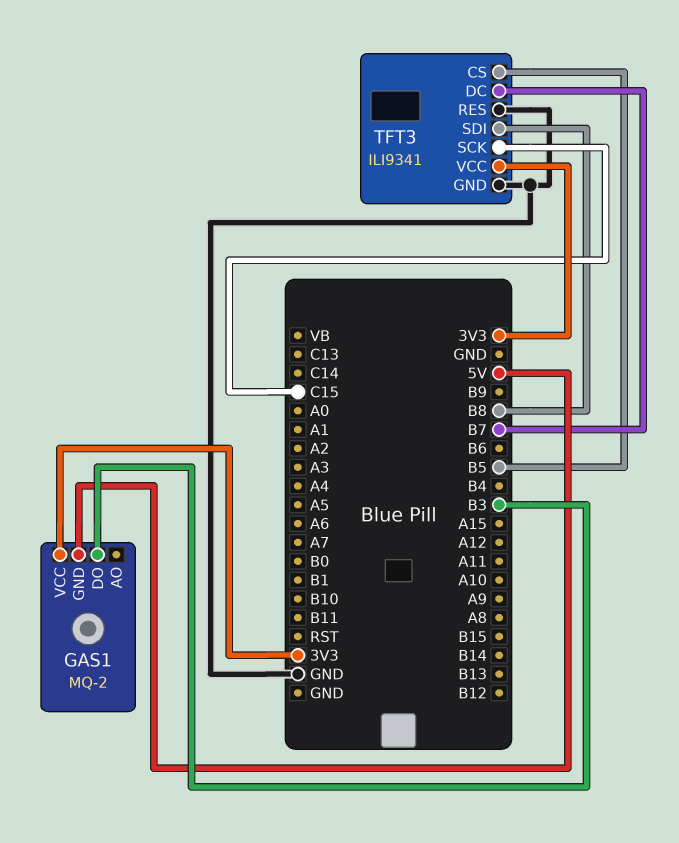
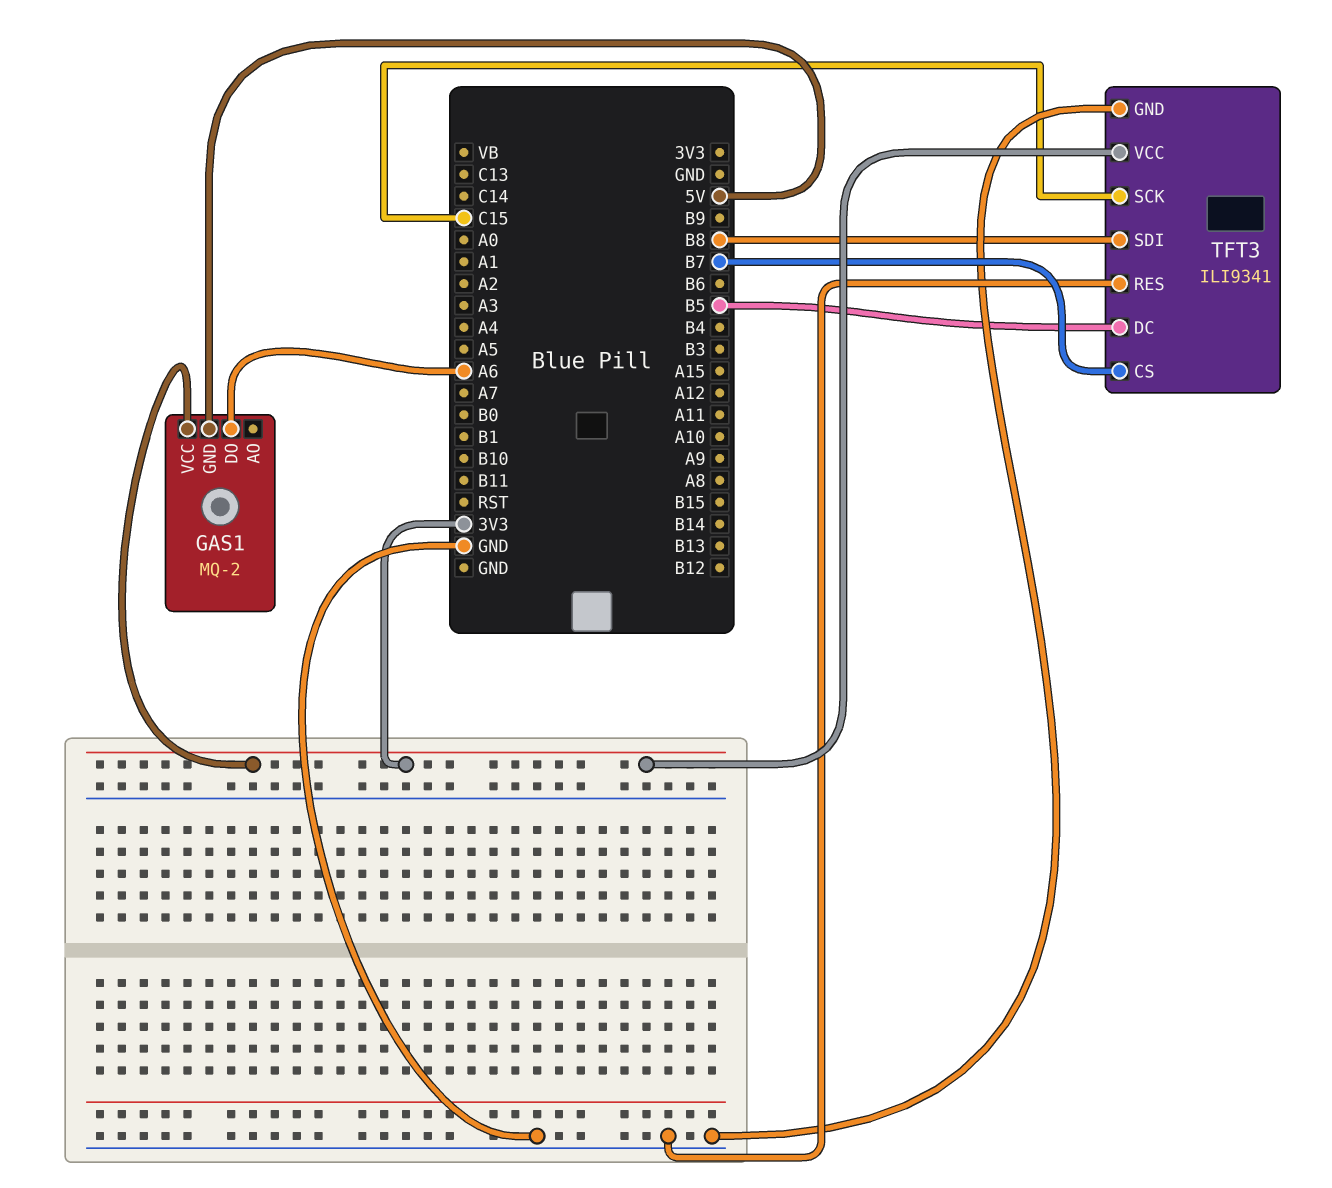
GAS1 pin DO: B3 -> A6
TFT3 pin CS: B5 -> B7
TFT3 pin DC: B7 -> B5

